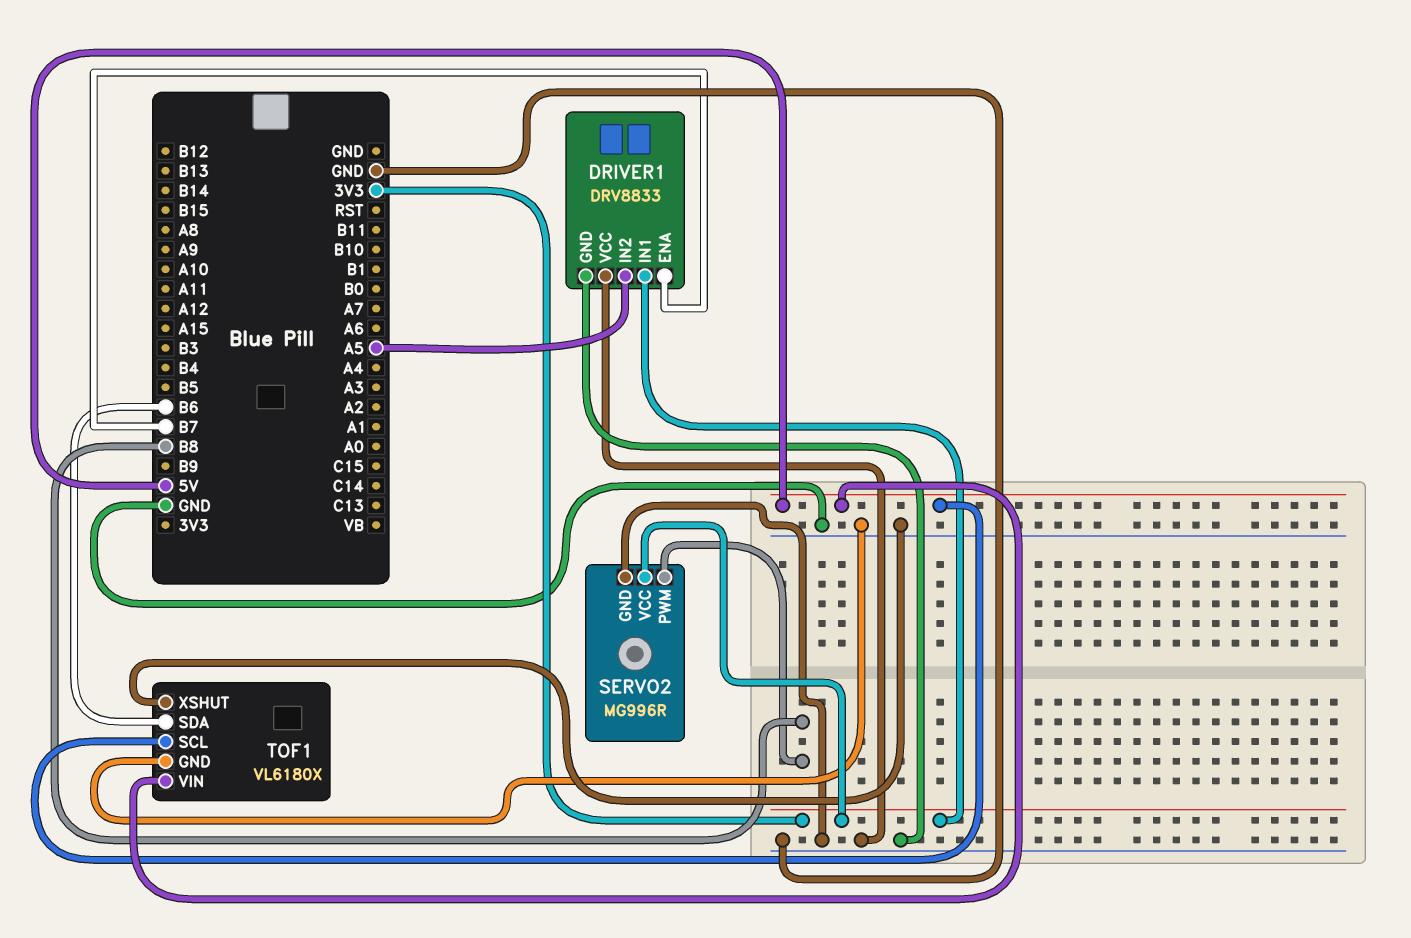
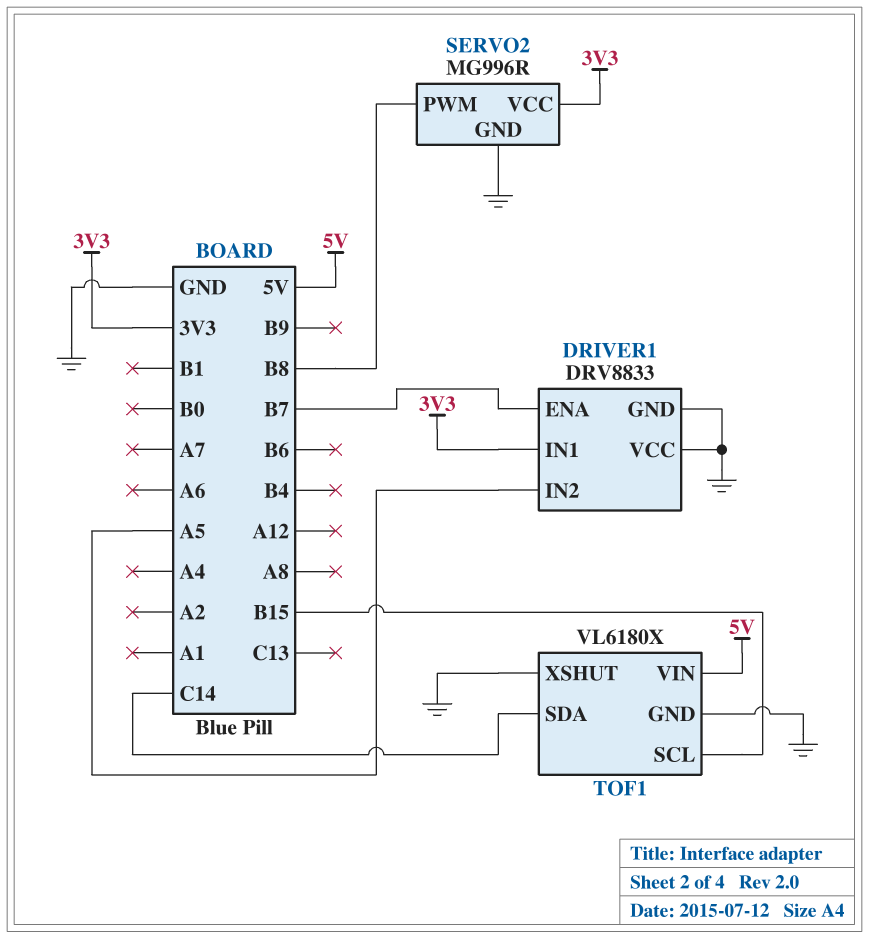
TOF1 pin SCL: 5V -> B15
TOF1 pin SDA: B6 -> C14

